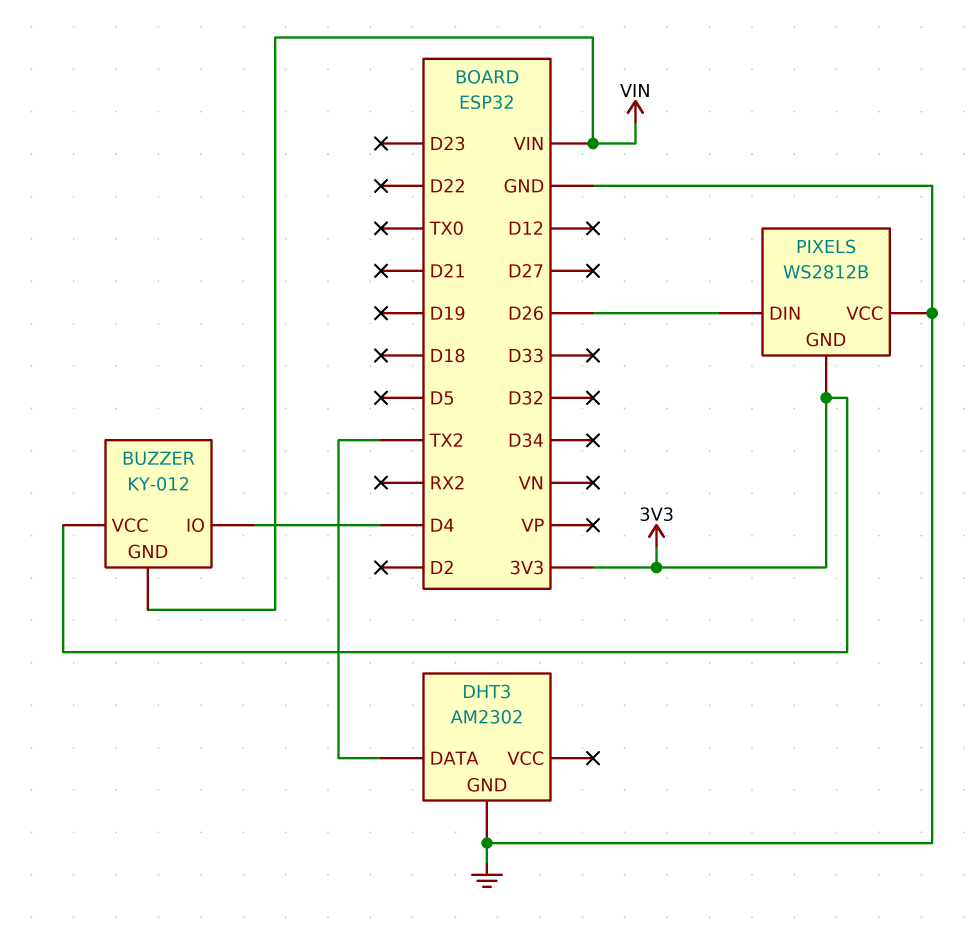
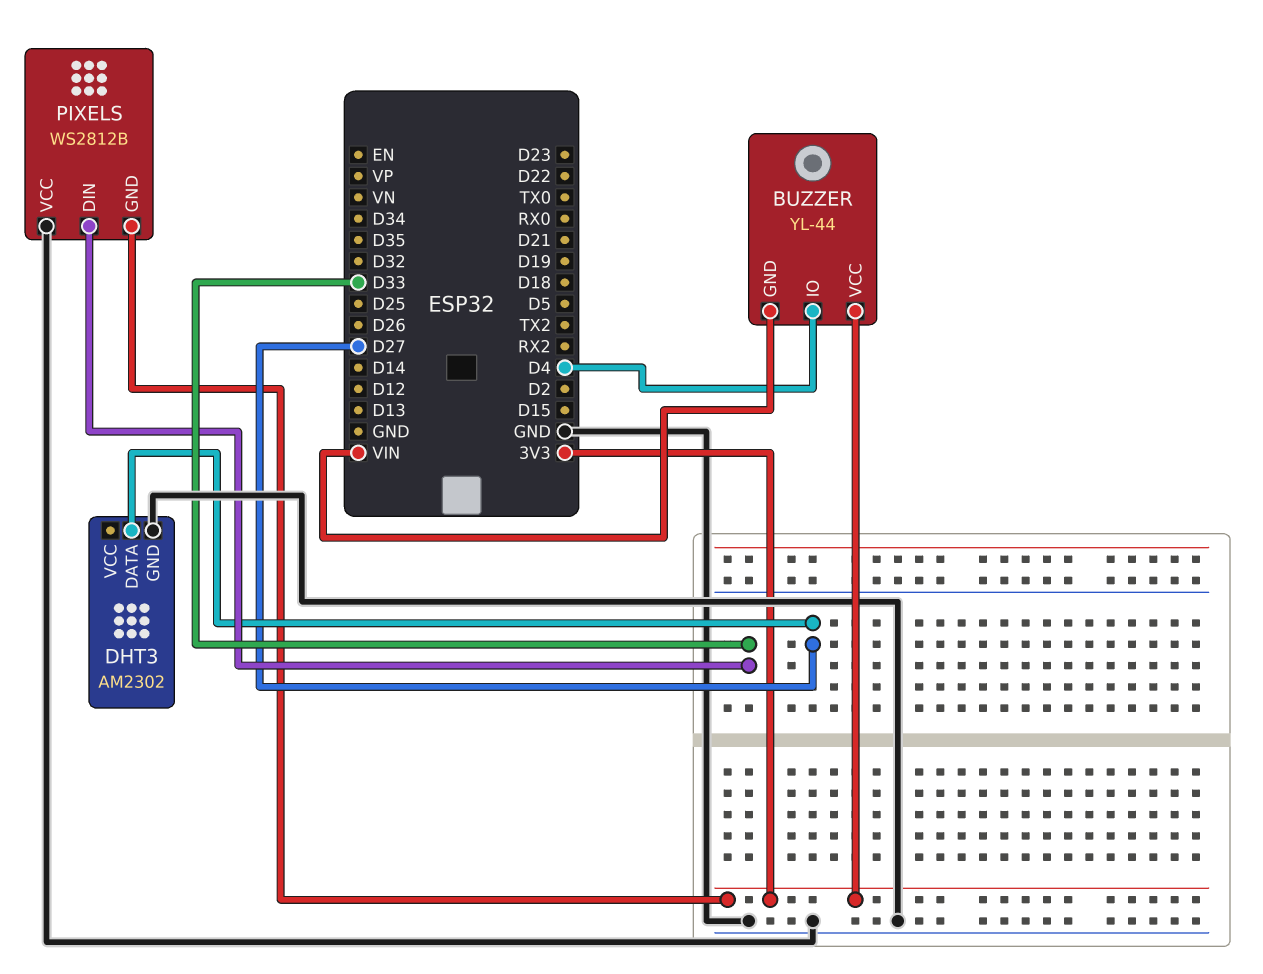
BUZZER: KY-012 -> YL-44
DHT3 pin DATA: TX2 -> D27
PIXELS pin DIN: D26 -> D33

